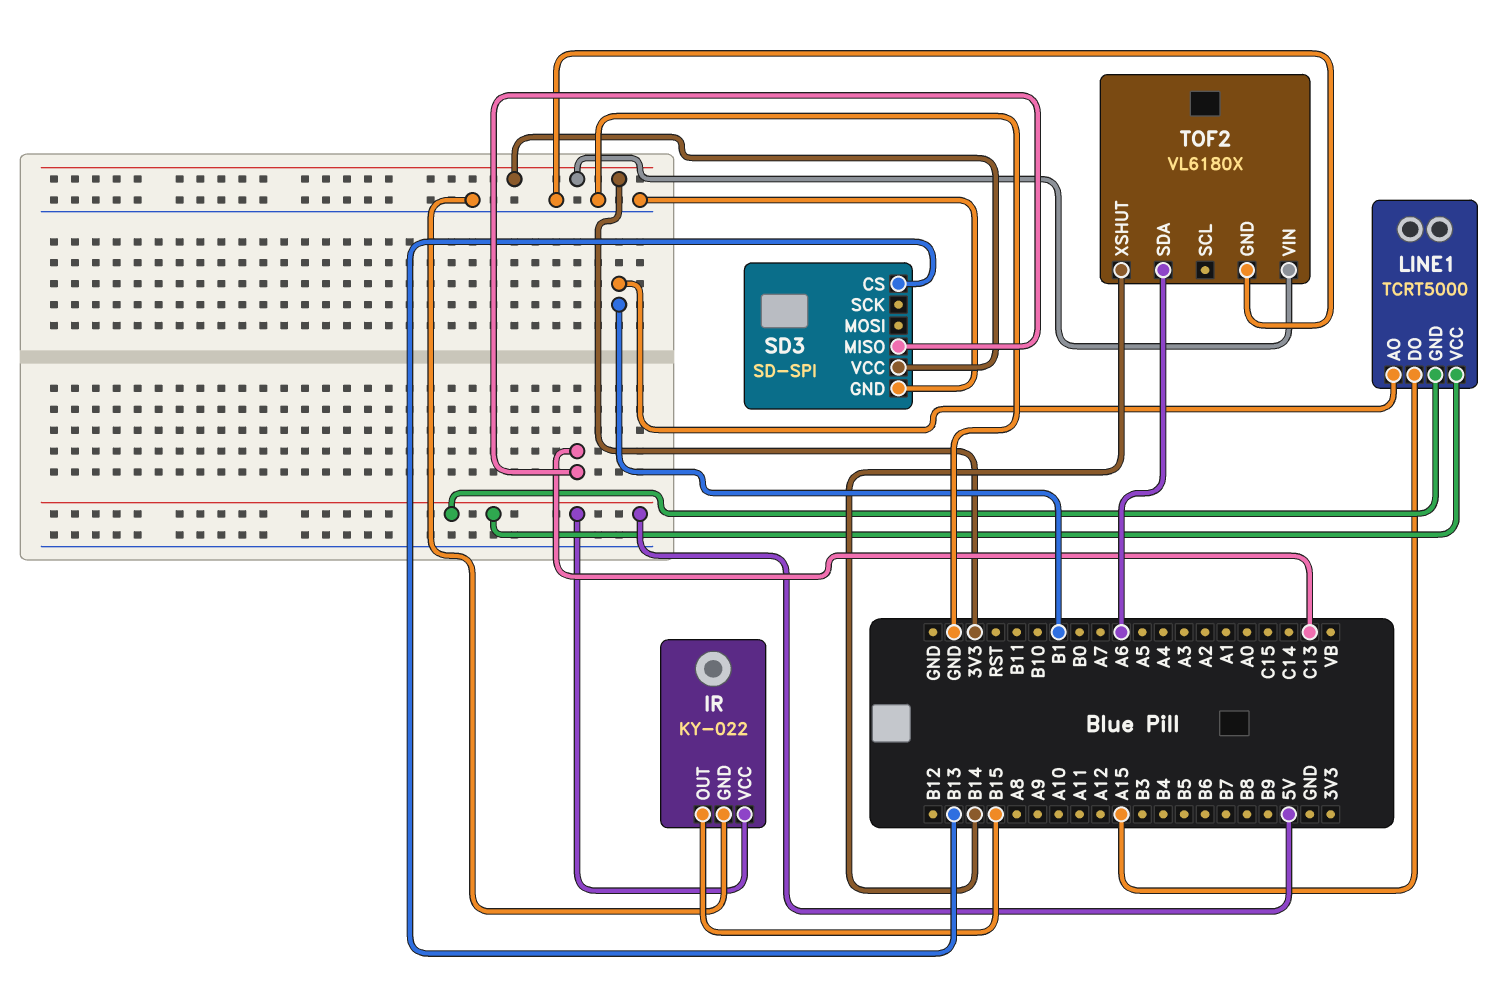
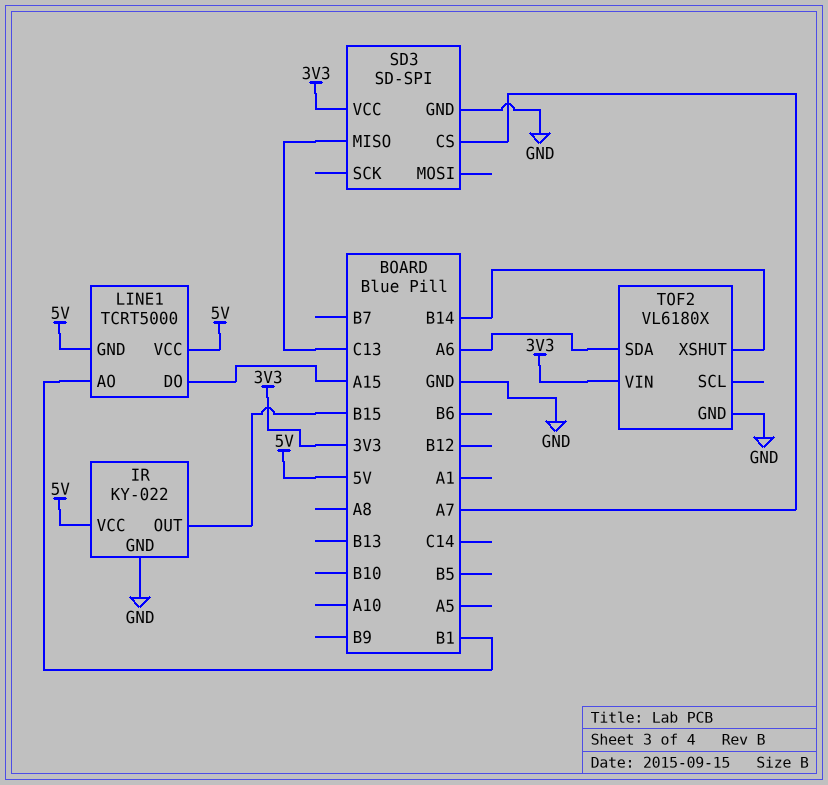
SD3 pin CS: B13 -> A7

